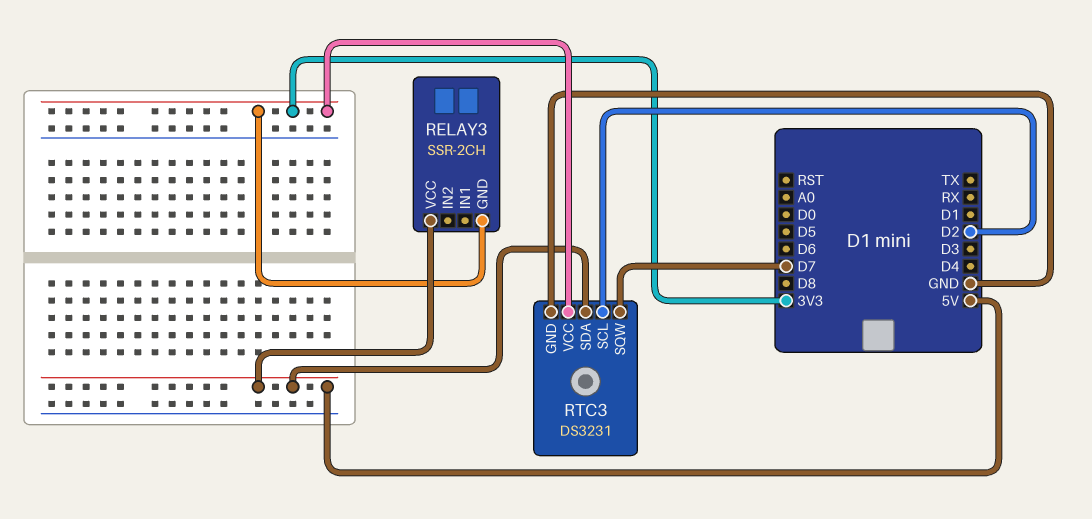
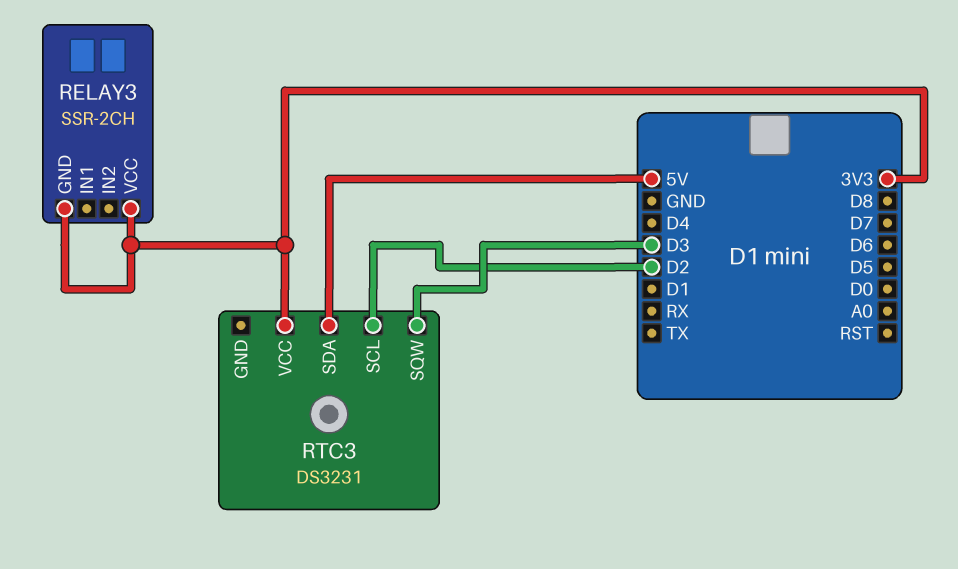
RELAY3 pin VCC: 5V -> 3V3
RTC3 pin GND: GND -> none
RTC3 pin SQW: D7 -> D3

